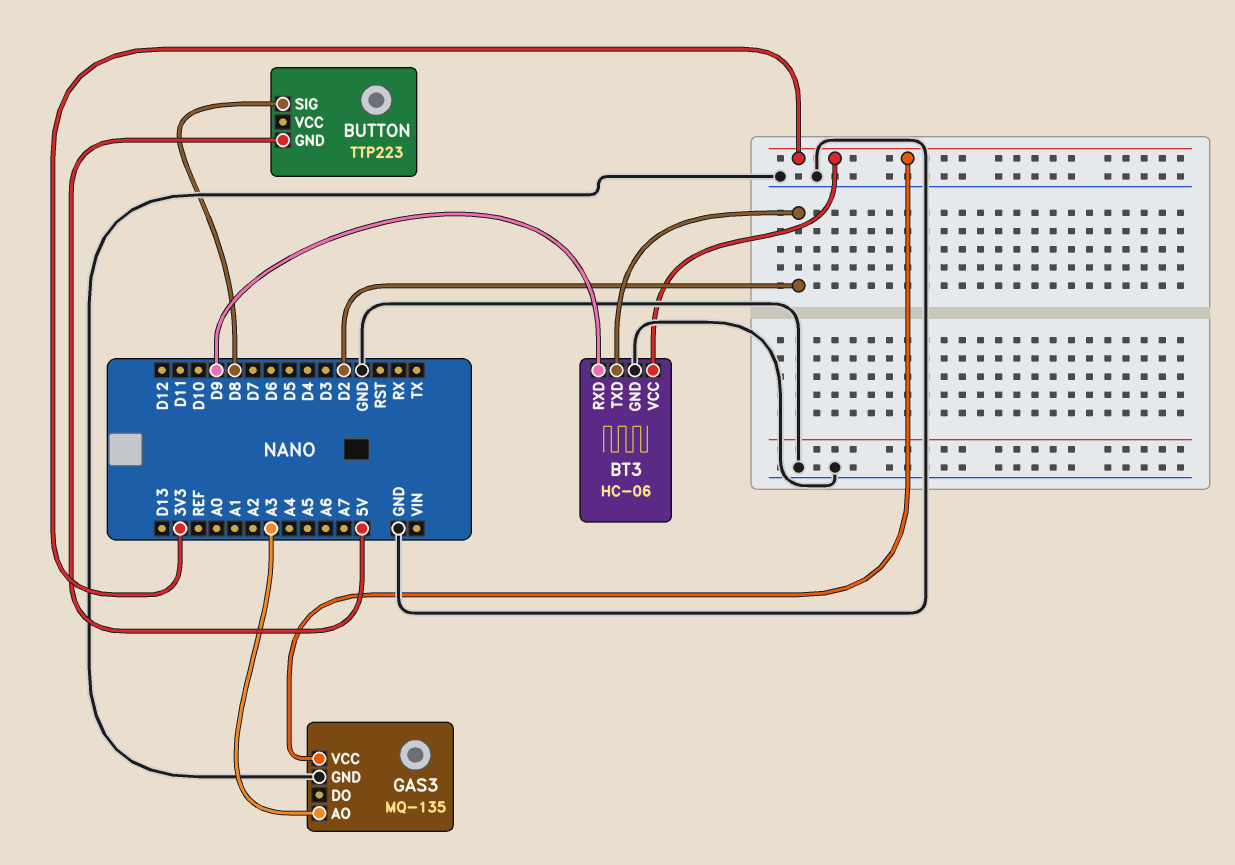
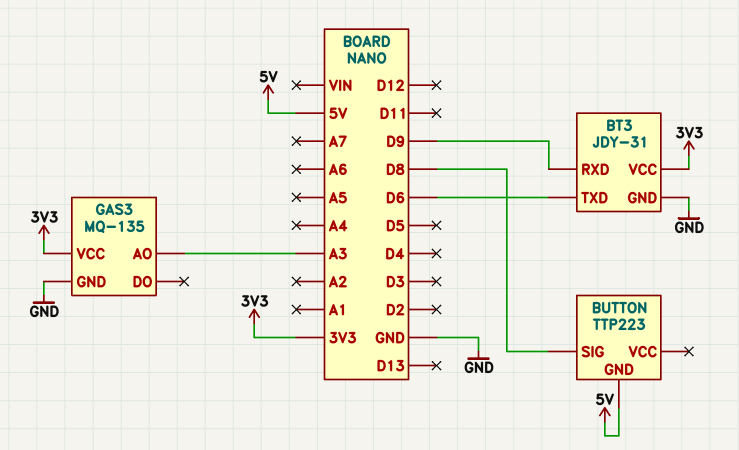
BT3: HC-06 -> JDY-31
BT3 pin TXD: D2 -> D6

